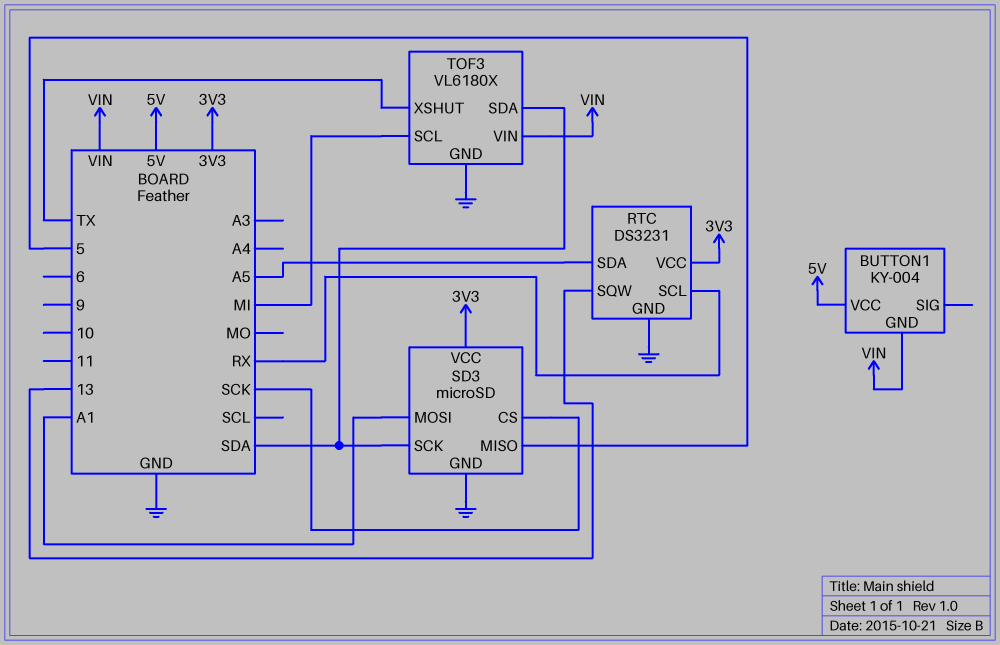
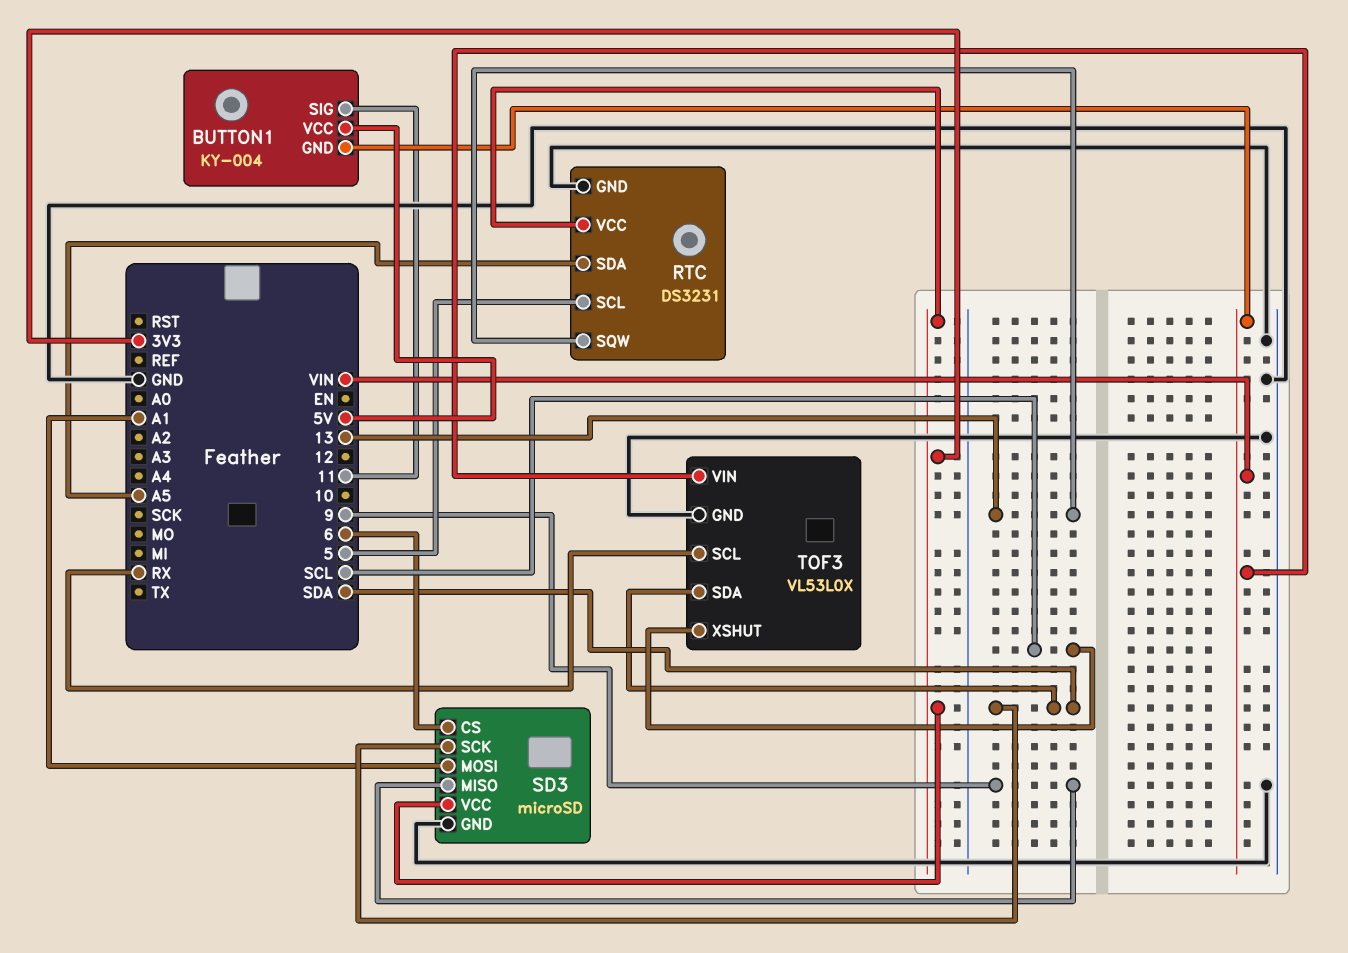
BUTTON1 pin SIG: none -> 11
RTC pin SCL: RX -> 5
SD3 pin CS: SCK -> 6
SD3 pin MISO: 5 -> 9
TOF3: VL6180X -> VL53L0X
TOF3 pin SCL: MI -> RX
TOF3 pin XSHUT: TX -> SCL

